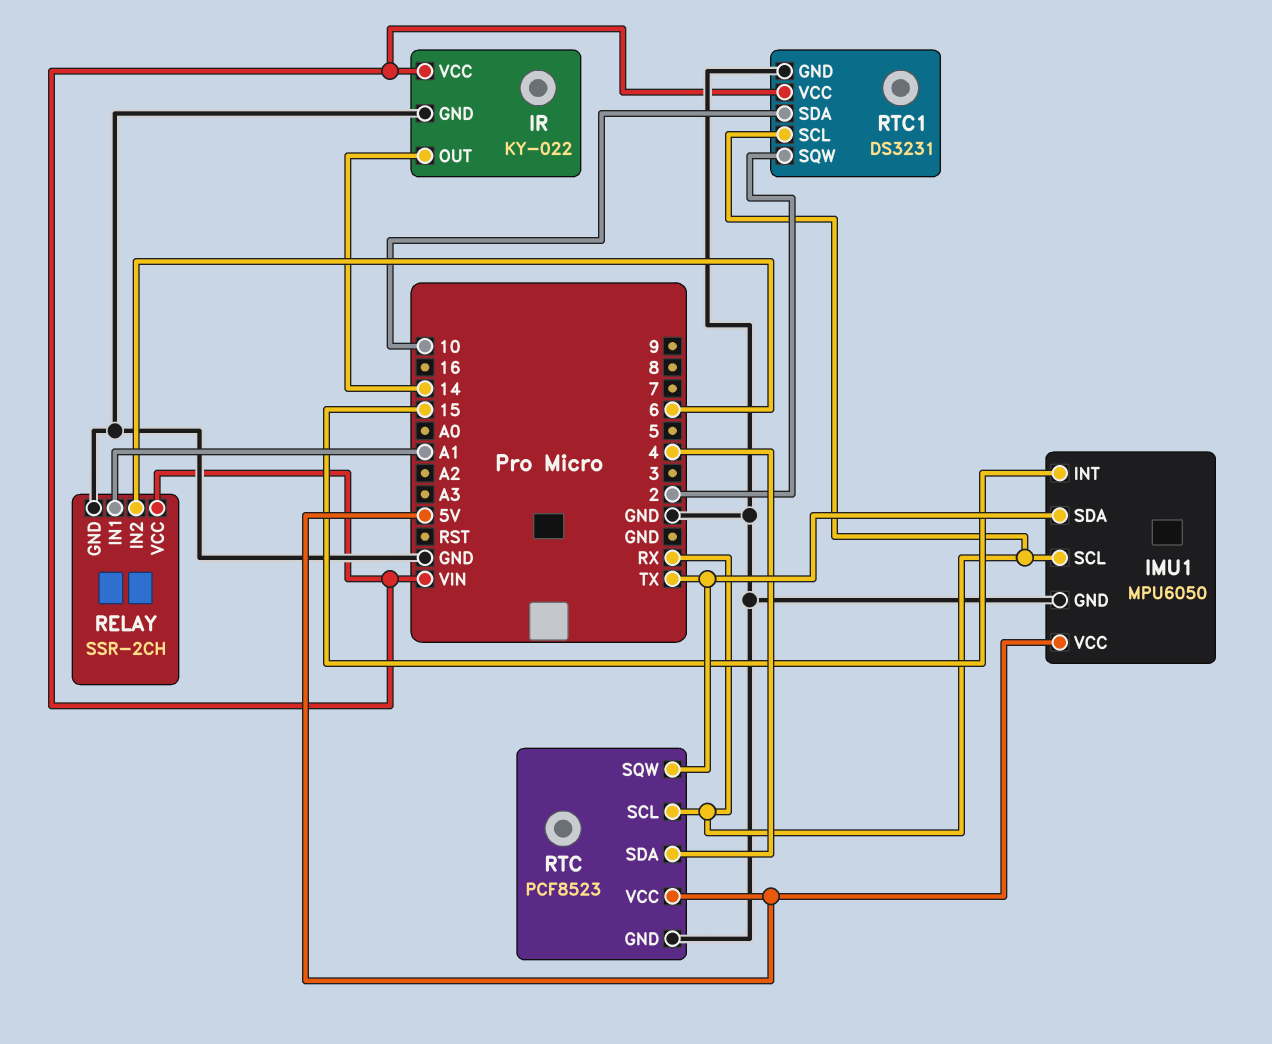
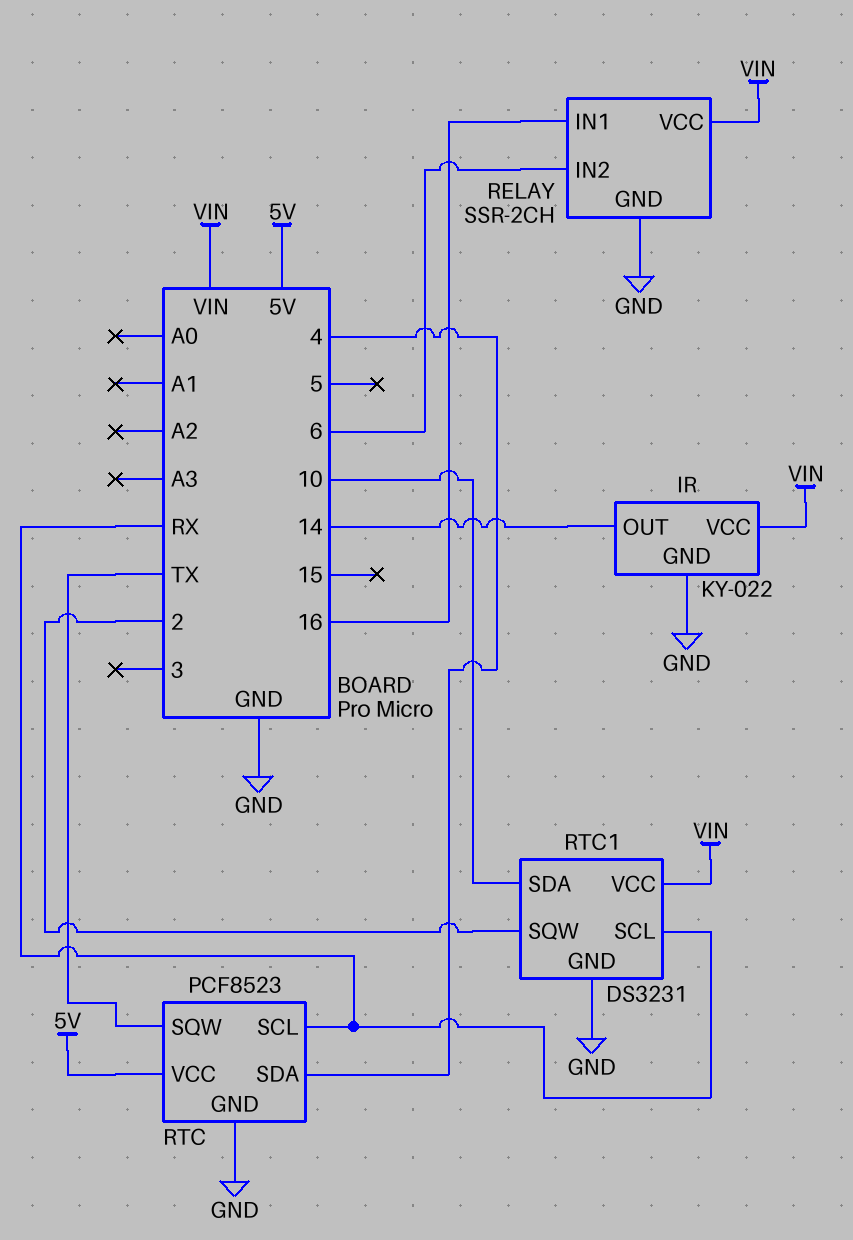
IMU1: MPU6050 -> none
IMU1 pin GND: GND -> none
IMU1 pin INT: 15 -> none
IMU1 pin SCL: RX -> none
IMU1 pin SDA: TX -> none
IMU1 pin VCC: 5V -> none
RELAY pin IN1: A1 -> 16

